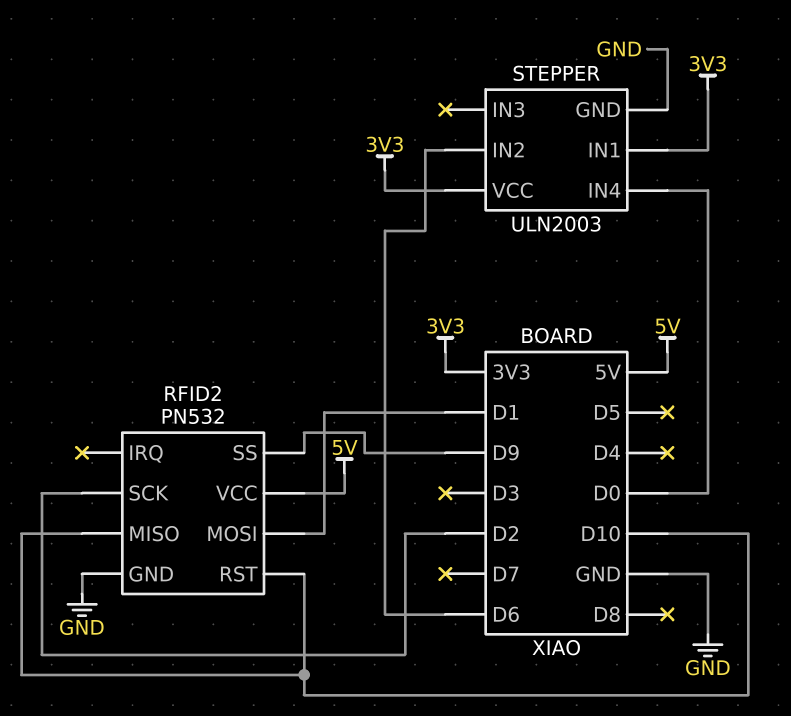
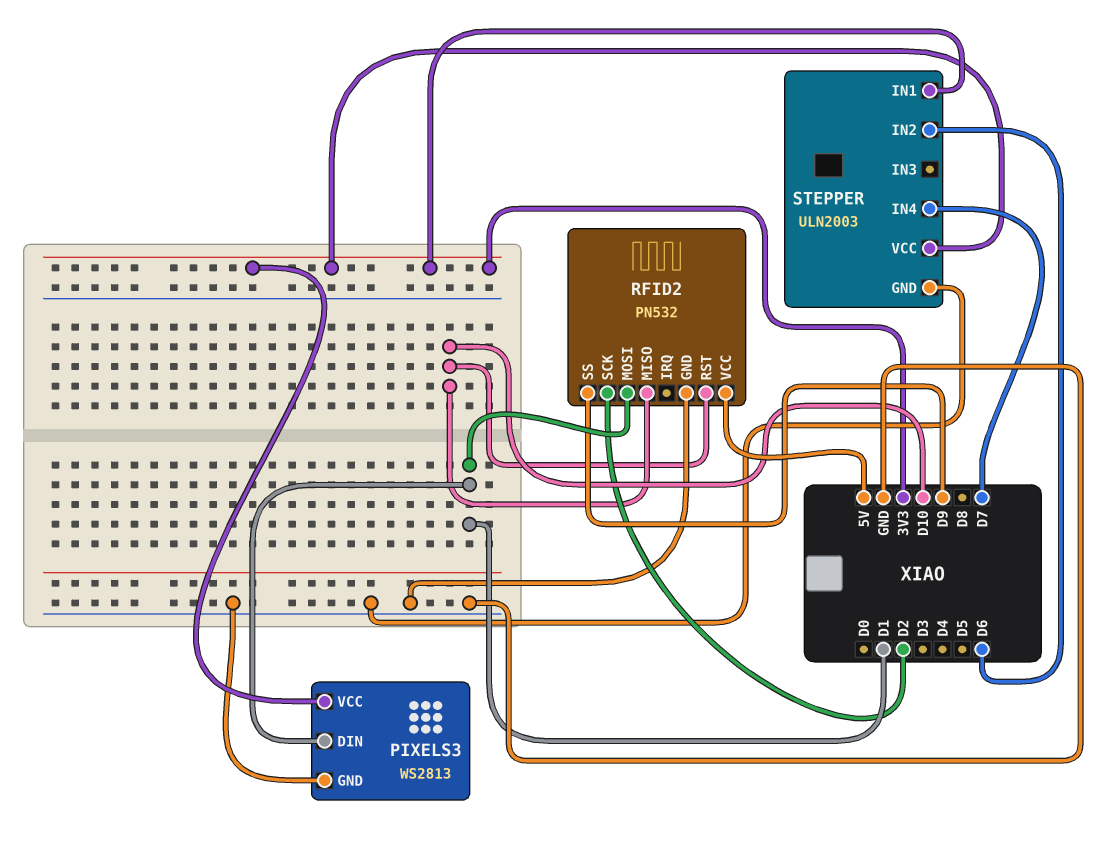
PIXELS3: none -> WS2813
PIXELS3 pin DIN: none -> D1
PIXELS3 pin GND: none -> GND
PIXELS3 pin VCC: none -> 3V3
STEPPER pin IN4: D0 -> D7

